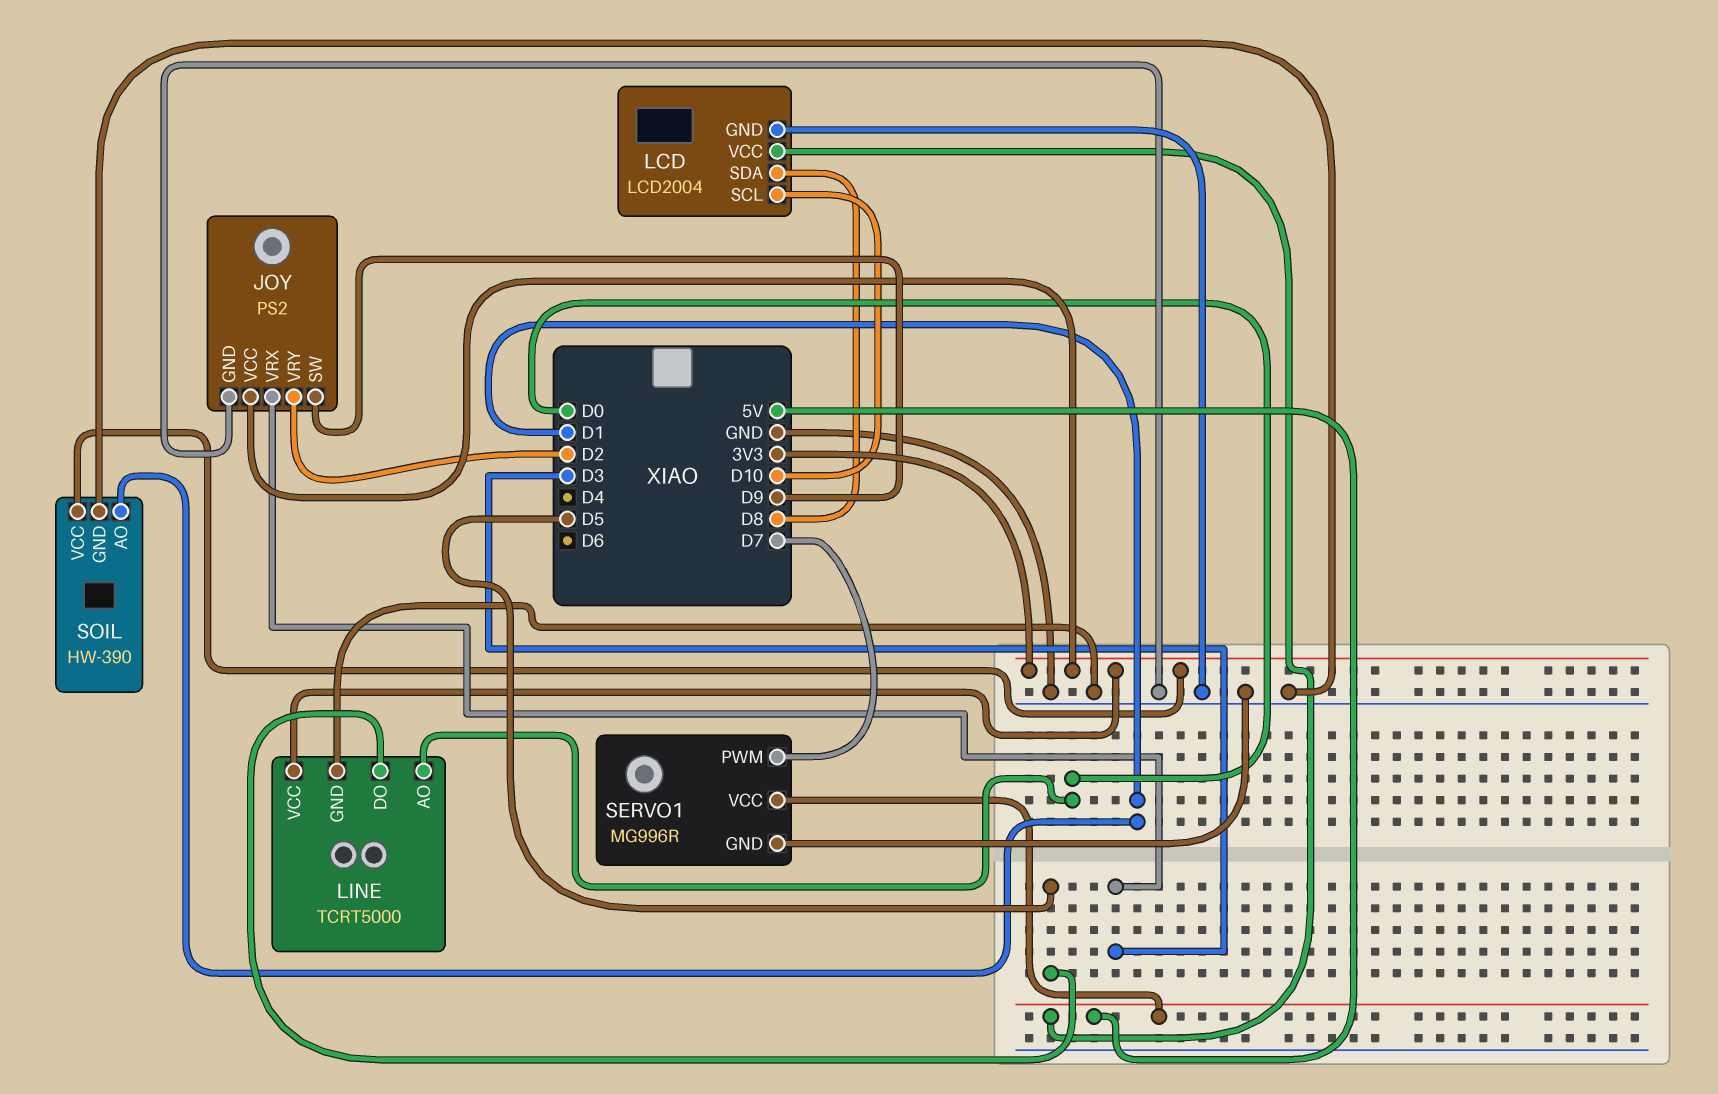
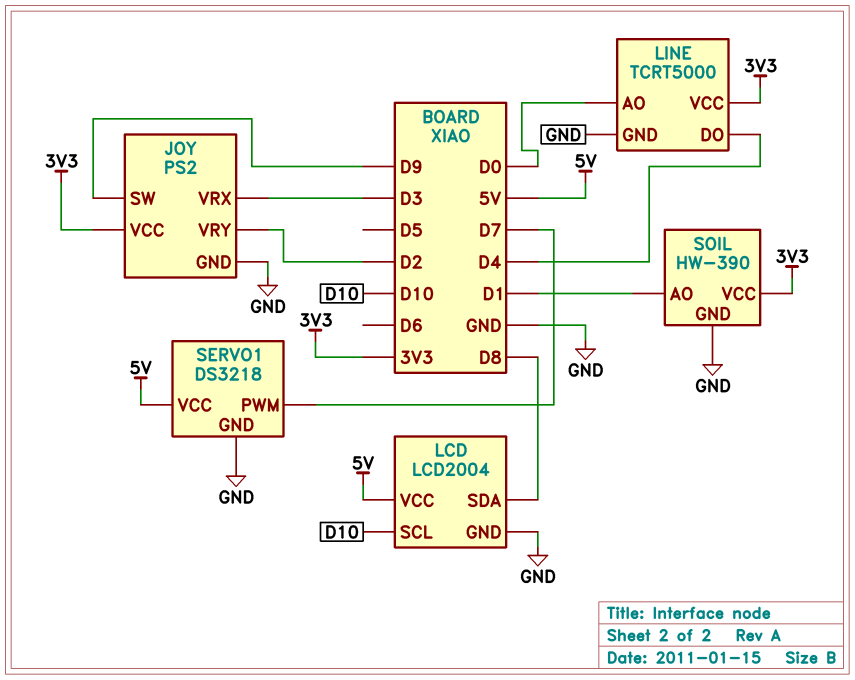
LINE pin DO: D5 -> D4
SERVO1: MG996R -> DS3218

